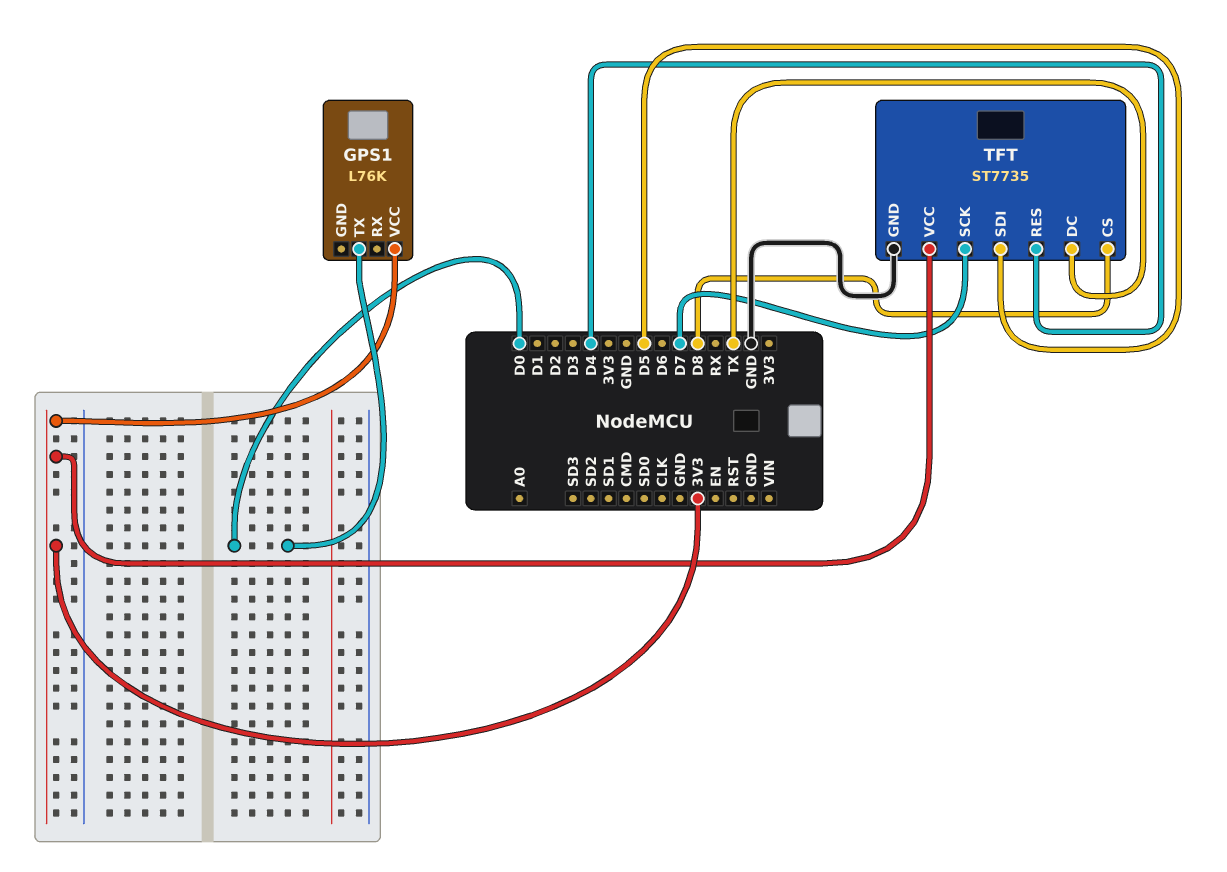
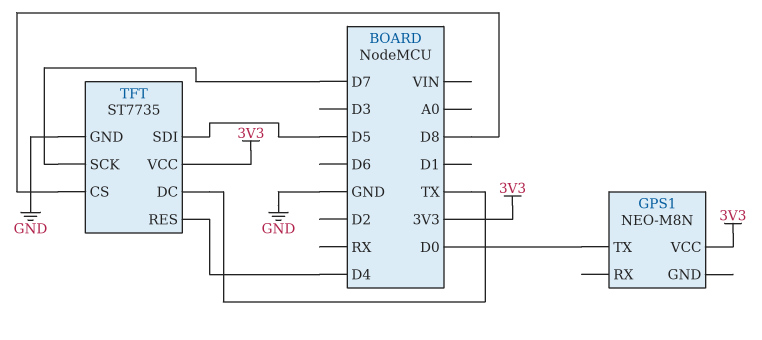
GPS1: L76K -> NEO-M8N

